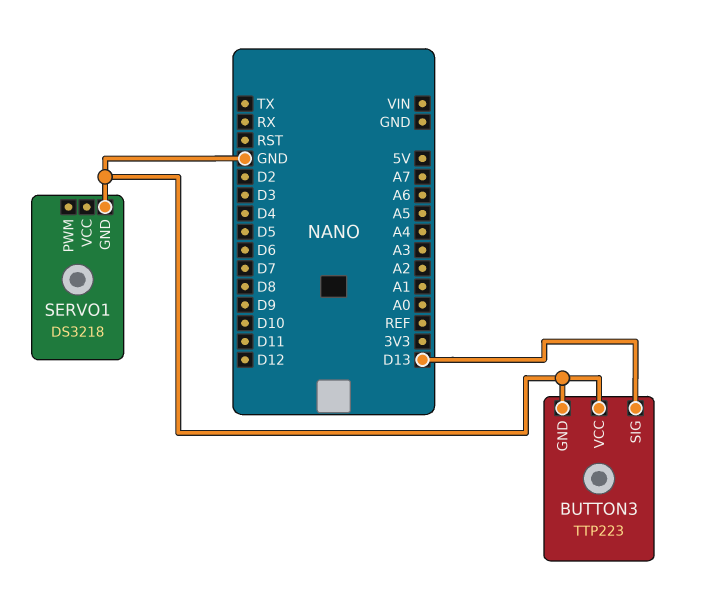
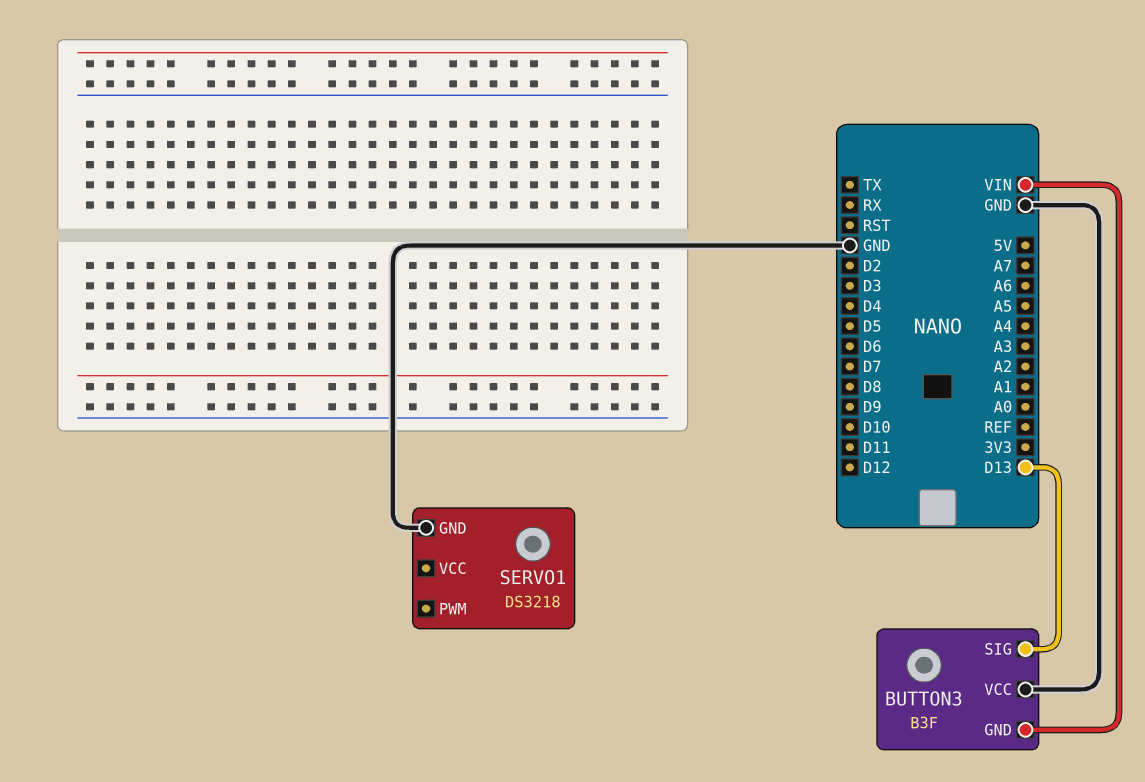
BUTTON3: TTP223 -> B3F
BUTTON3 pin GND: GND -> VIN

